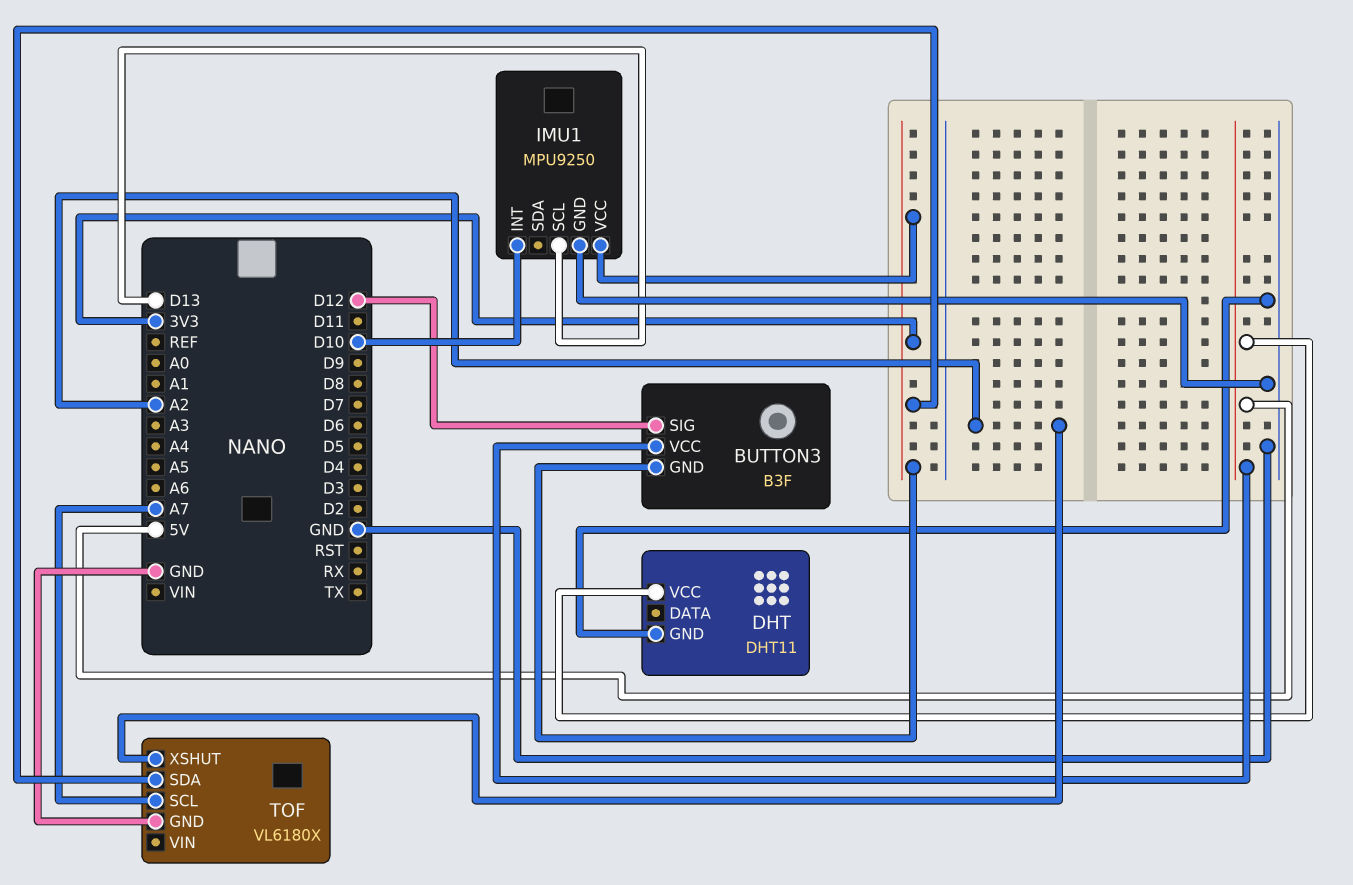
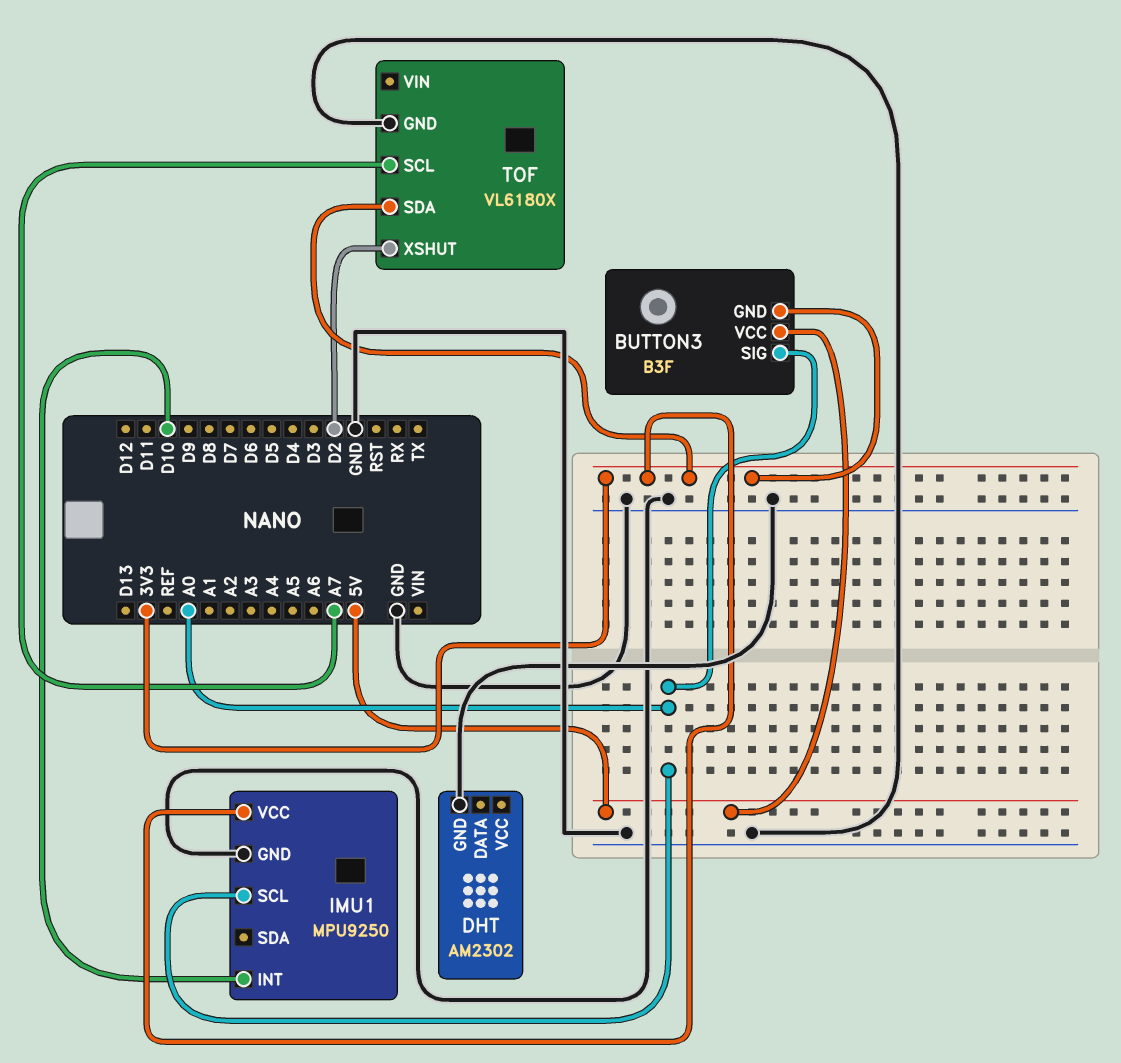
BUTTON3 pin SIG: D12 -> A0
DHT: DHT11 -> AM2302
DHT pin VCC: 5V -> none
IMU1 pin SCL: D13 -> A0
TOF pin XSHUT: A2 -> D2

